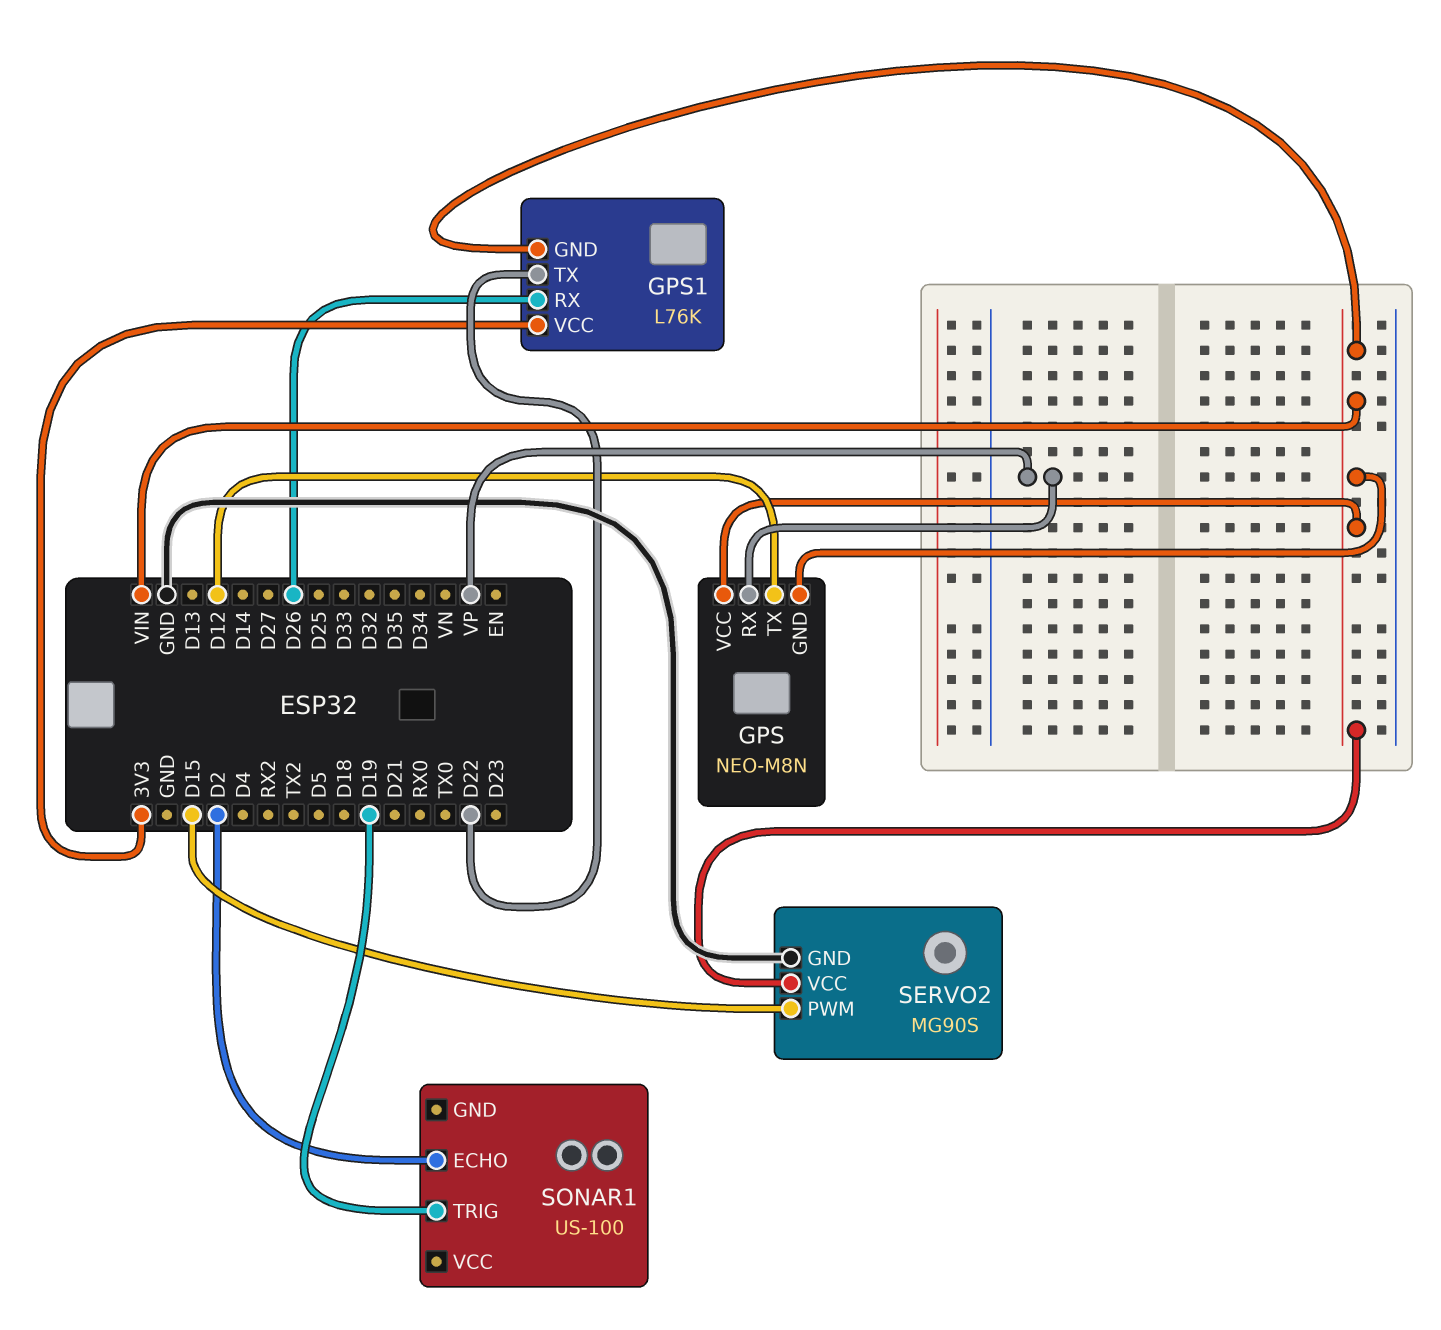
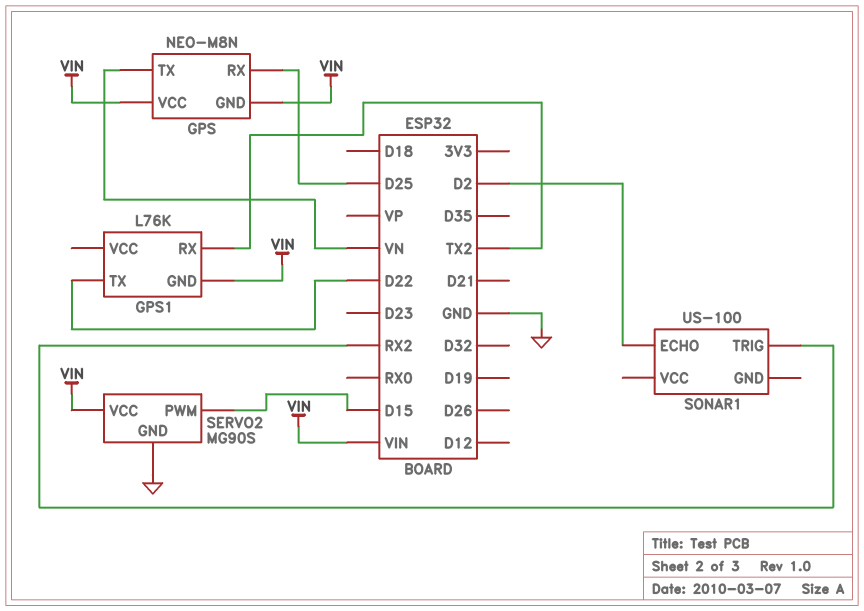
GPS pin RX: VP -> D25
GPS pin TX: D12 -> VN
GPS1 pin RX: D26 -> TX2
GPS1 pin VCC: 3V3 -> none
SONAR1 pin TRIG: D19 -> RX2

